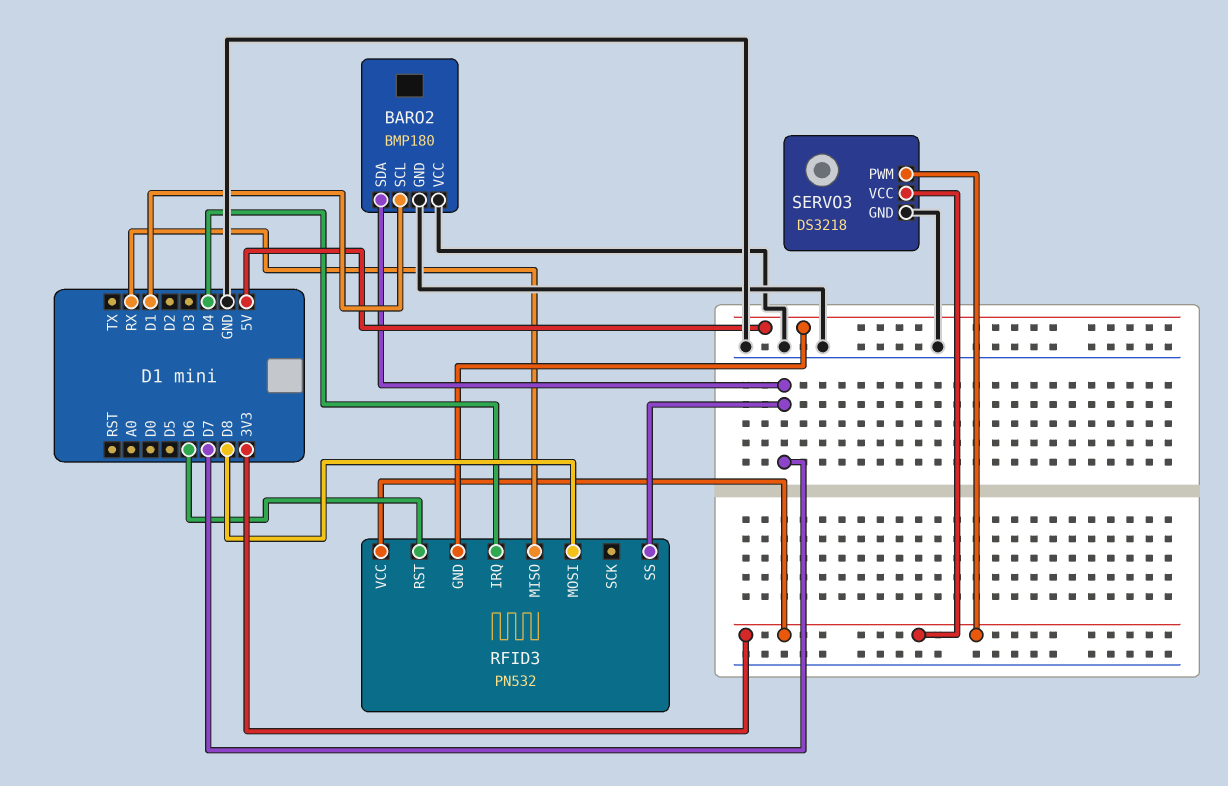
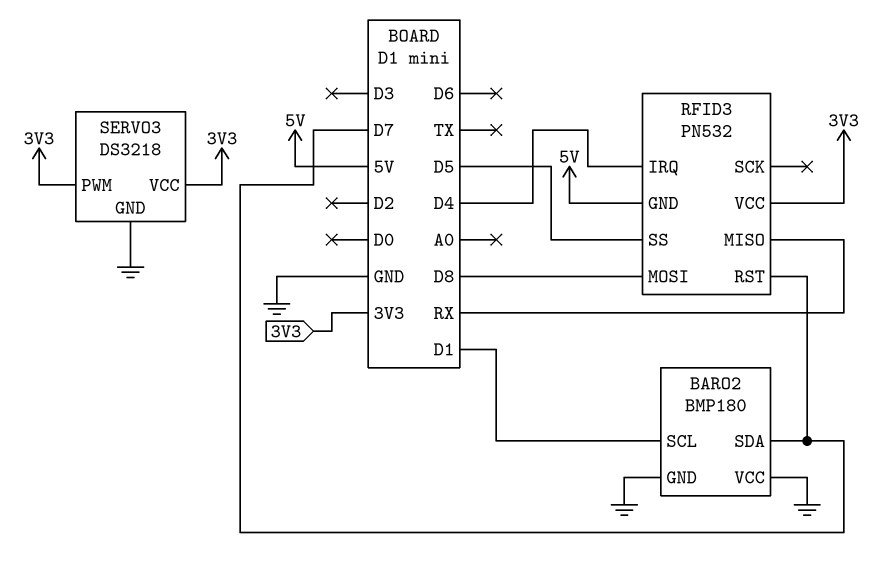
RFID3 pin RST: D6 -> D7
RFID3 pin SS: D7 -> D5

